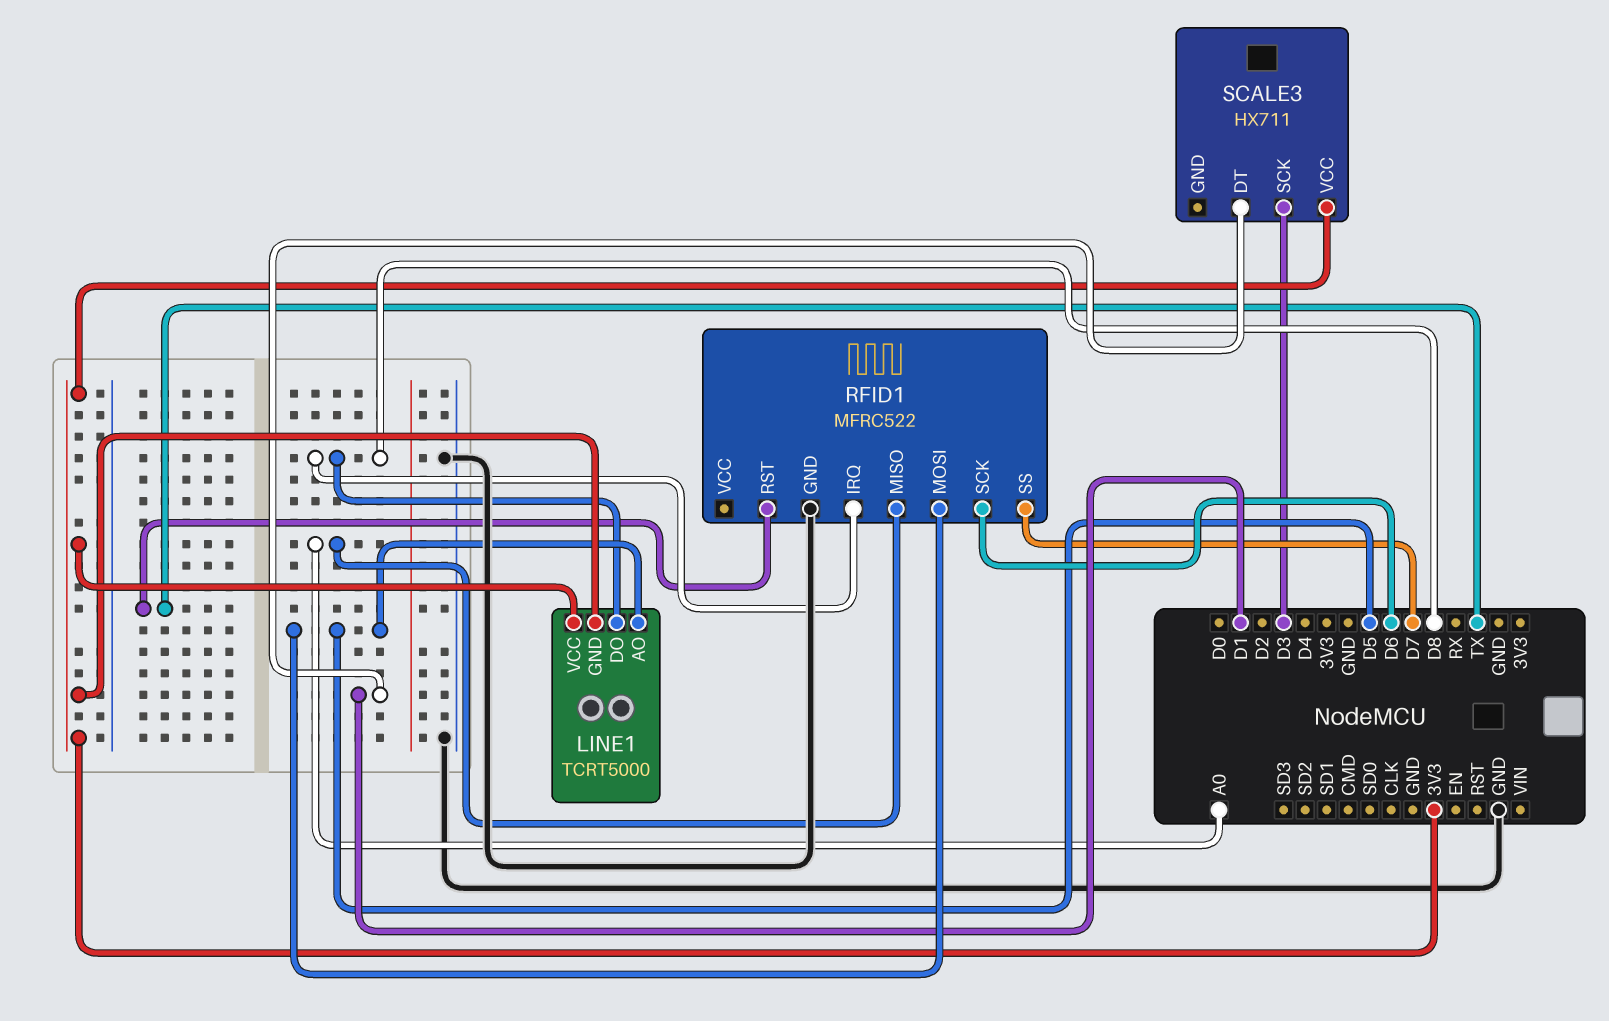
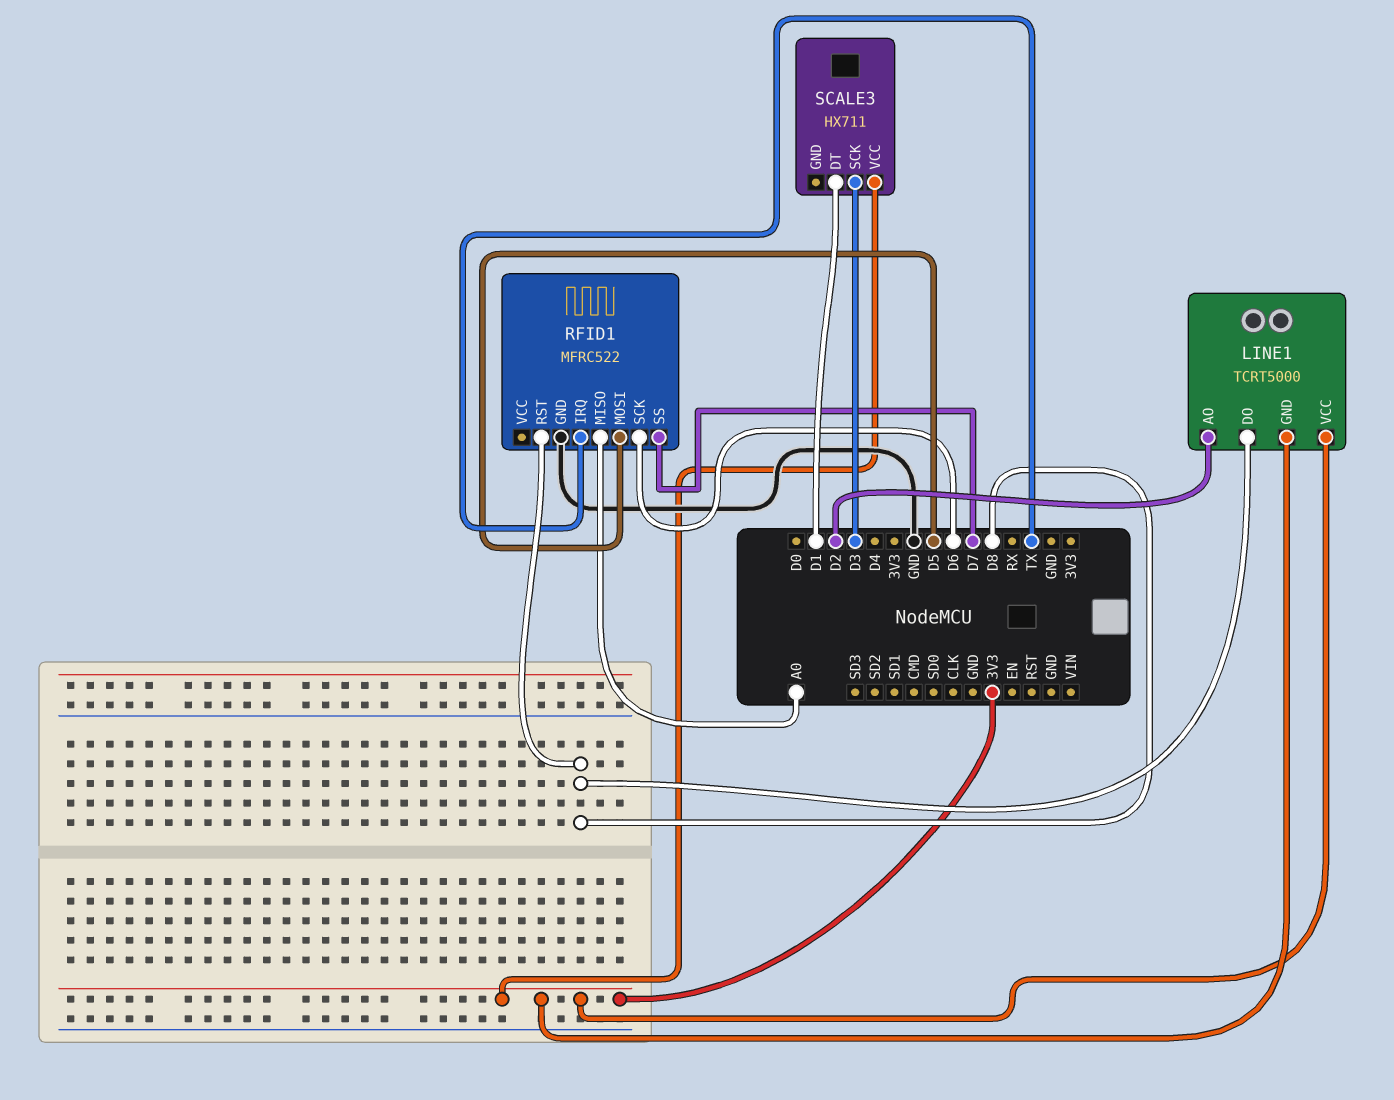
LINE1 pin AO: D5 -> D2
RFID1 pin IRQ: D8 -> TX
RFID1 pin RST: TX -> D8

